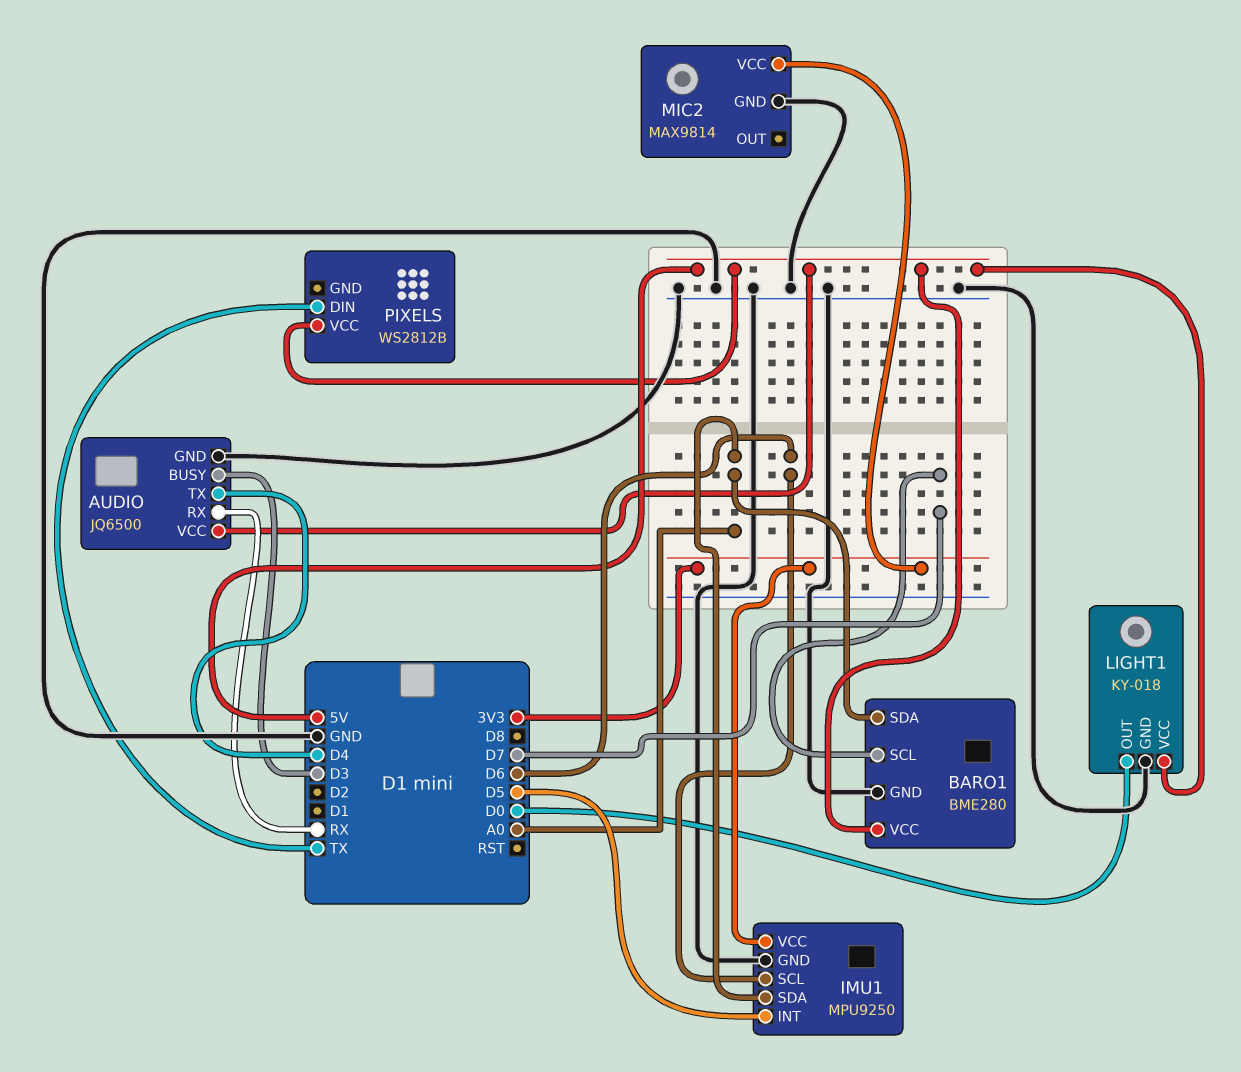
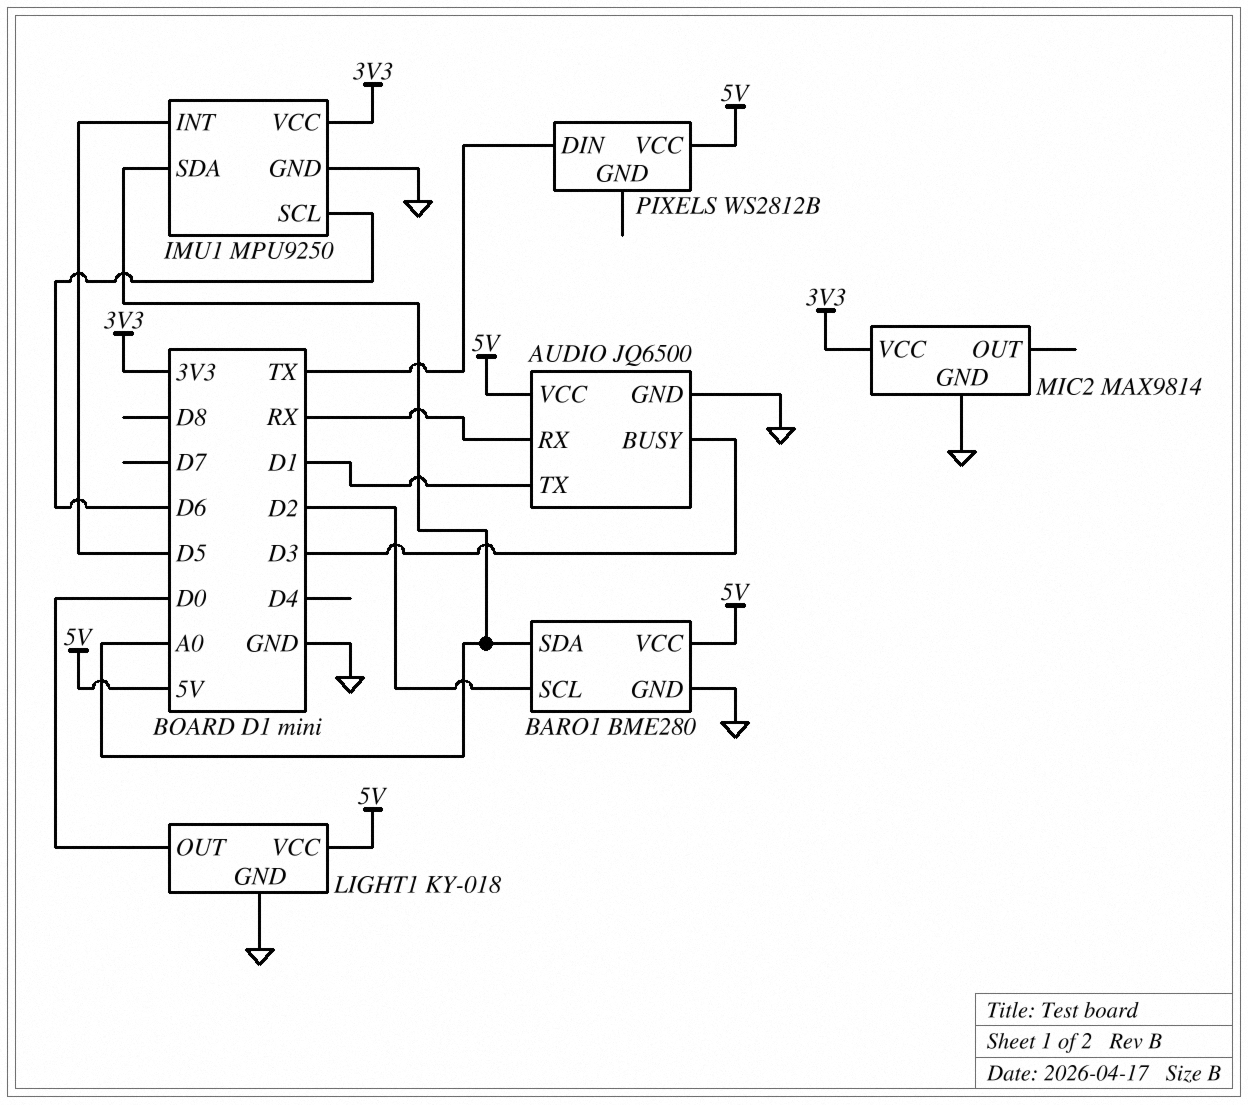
AUDIO pin TX: D4 -> D1
BARO1 pin SCL: D7 -> D2

